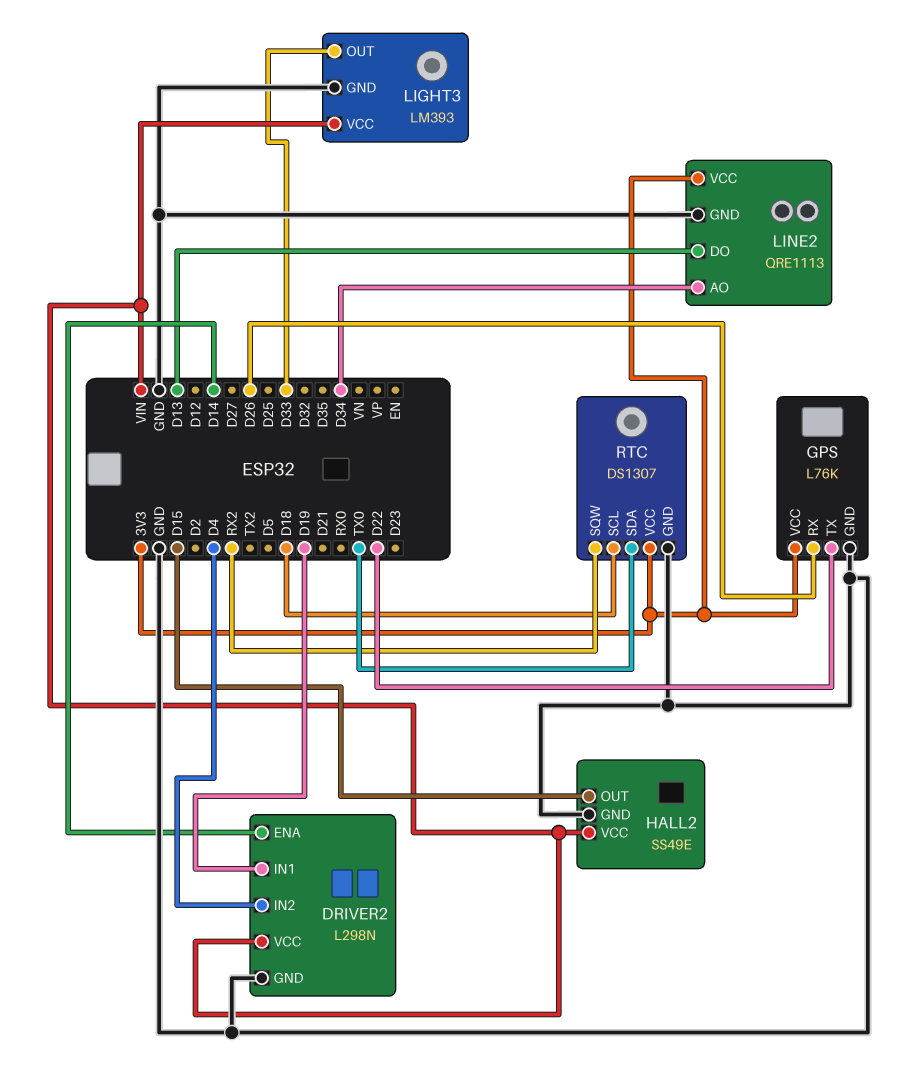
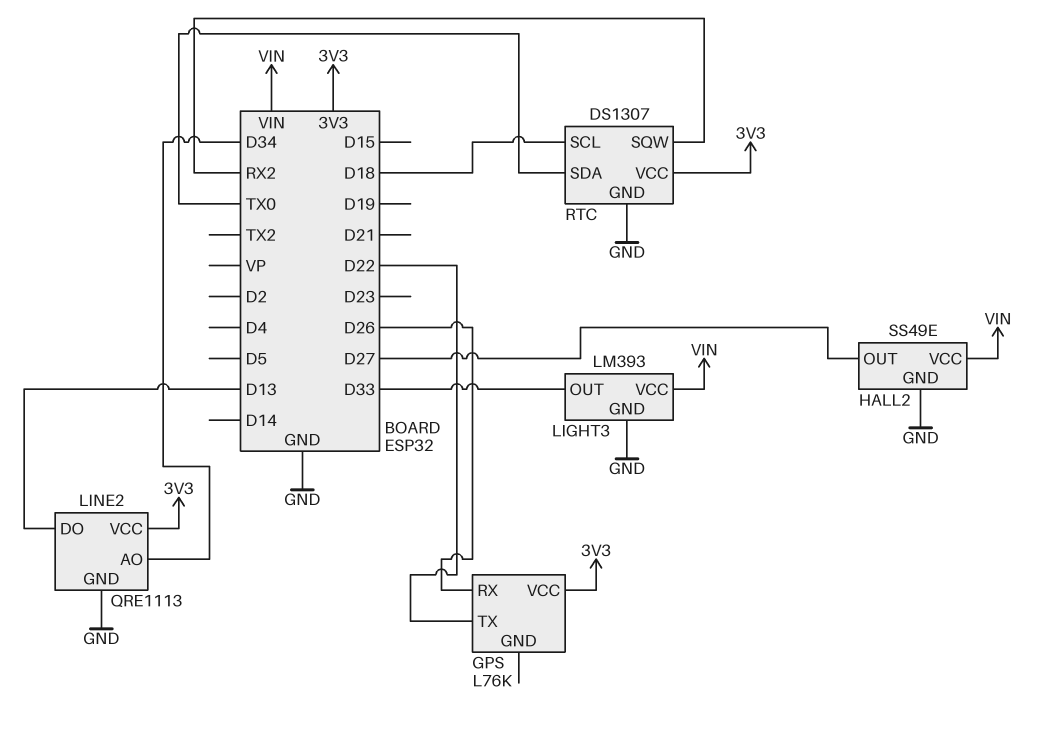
DRIVER2: L298N -> none
DRIVER2 pin ENA: D14 -> none
DRIVER2 pin GND: GND -> none
DRIVER2 pin IN1: D19 -> none
DRIVER2 pin IN2: D4 -> none
DRIVER2 pin VCC: VIN -> none
GPS pin GND: GND -> none
HALL2 pin OUT: D15 -> D27

